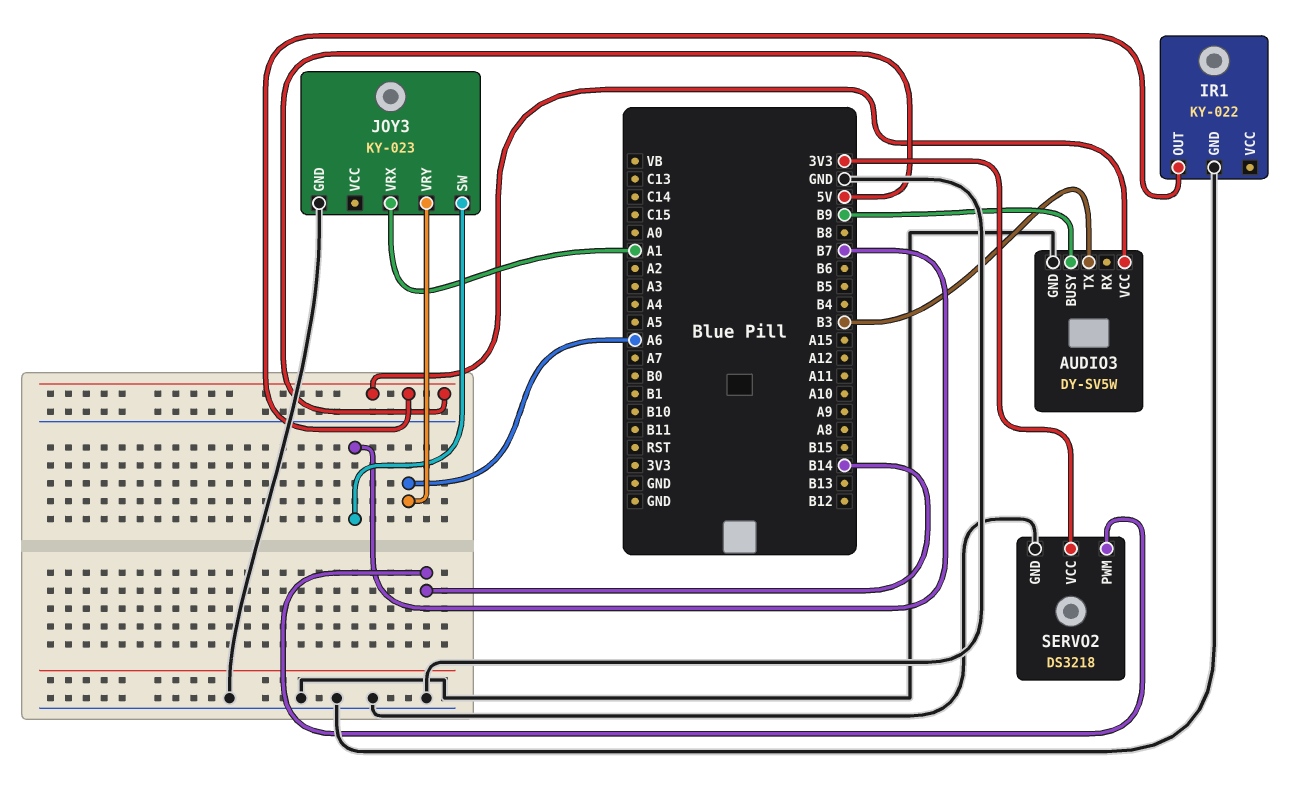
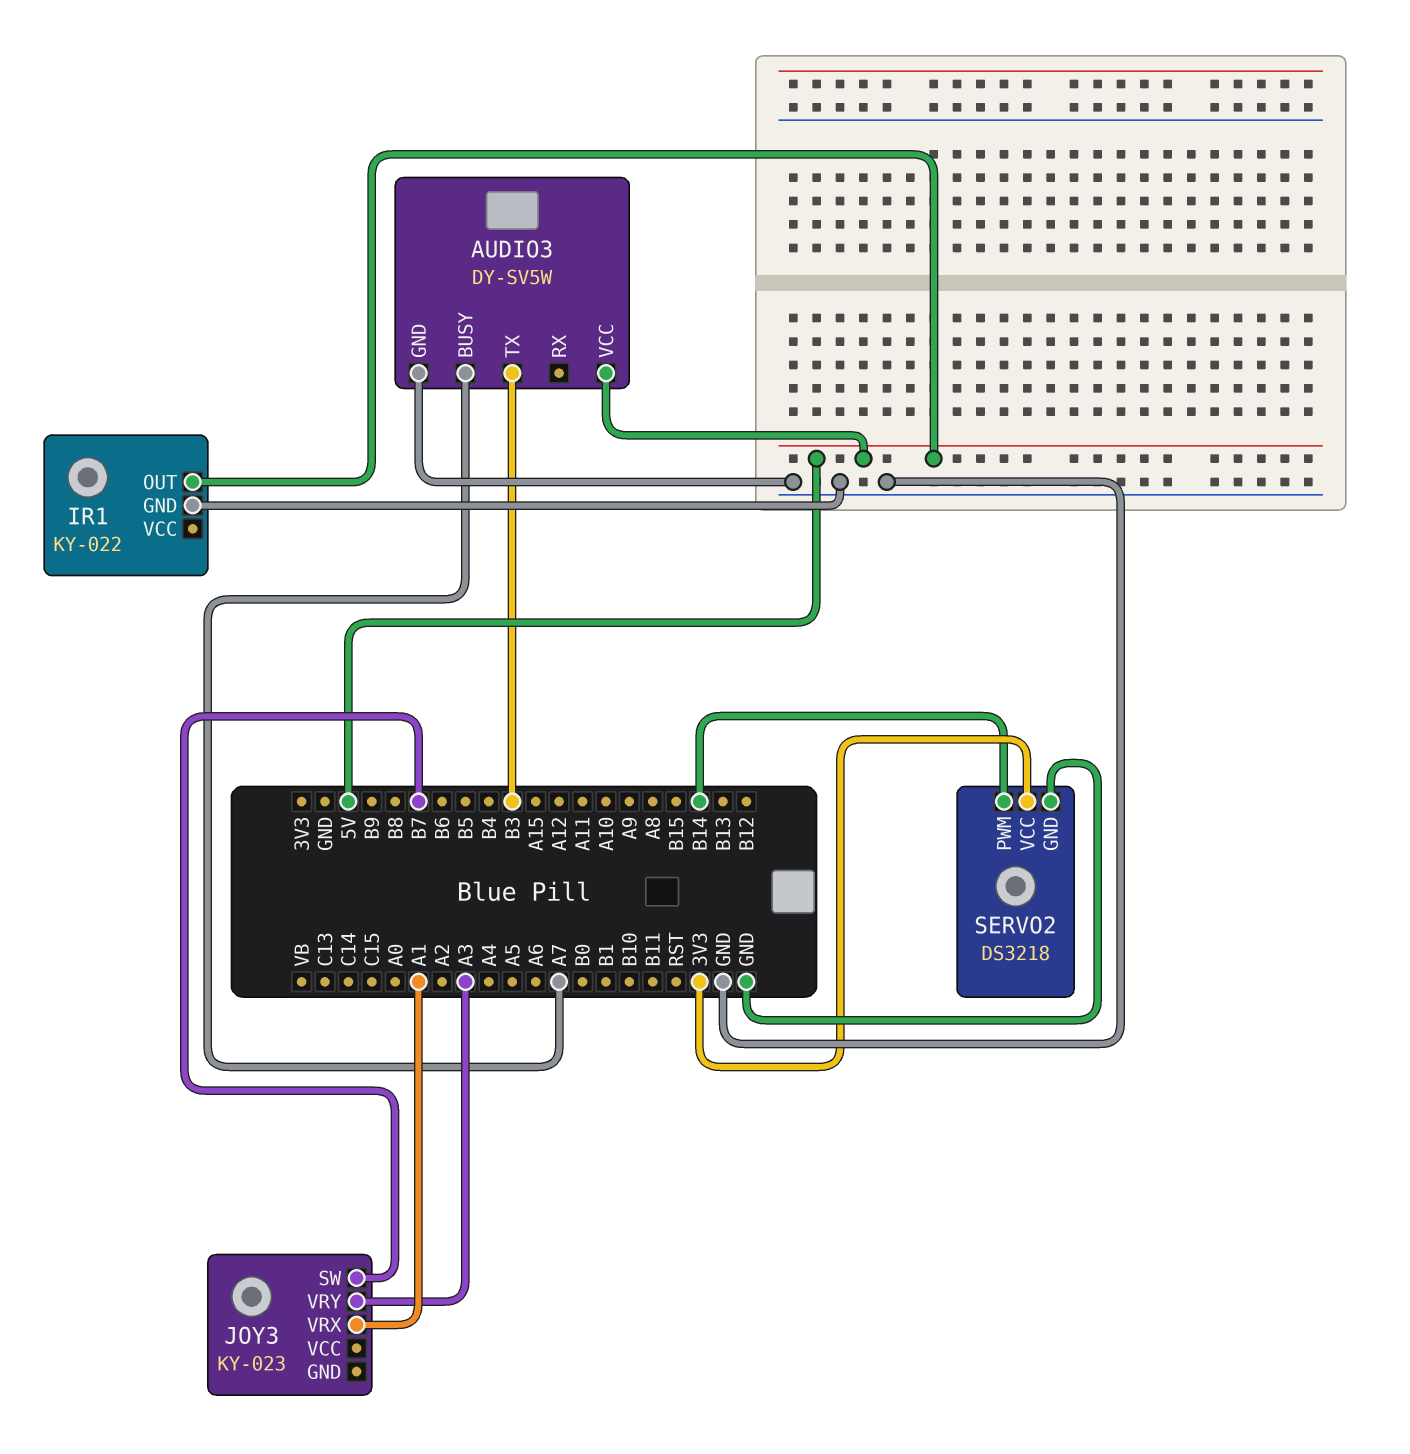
AUDIO3 pin BUSY: B9 -> A7
JOY3 pin GND: GND -> none
JOY3 pin VRY: A6 -> A3

